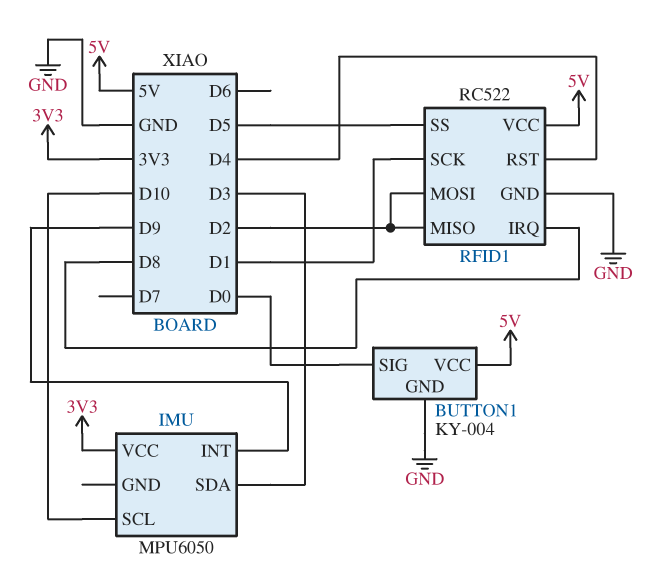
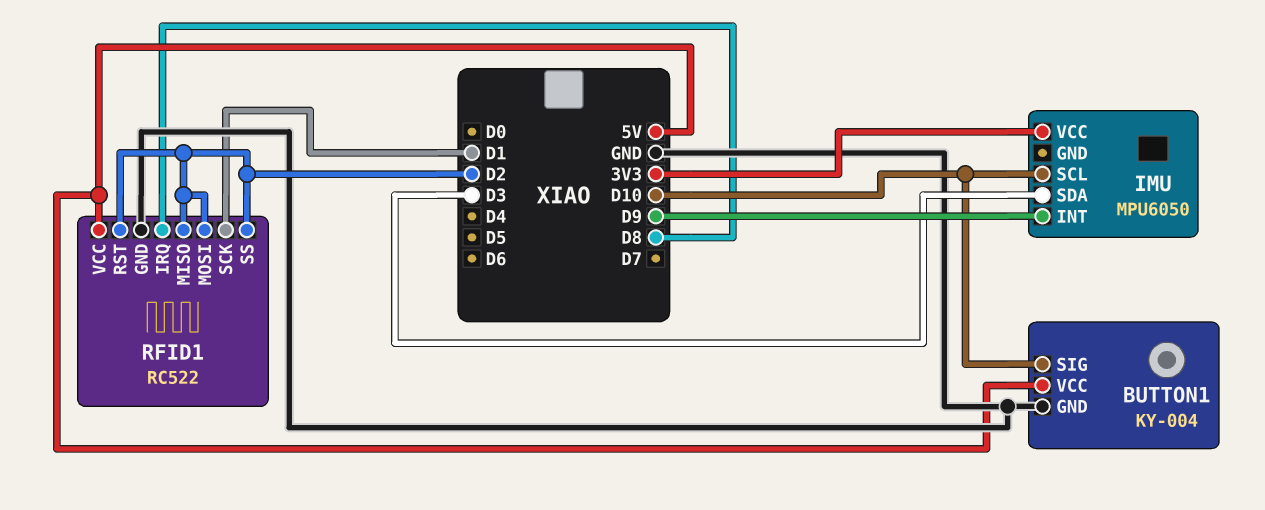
BUTTON1 pin SIG: D0 -> D10
RFID1 pin RST: D4 -> D2
RFID1 pin SS: D5 -> D2

